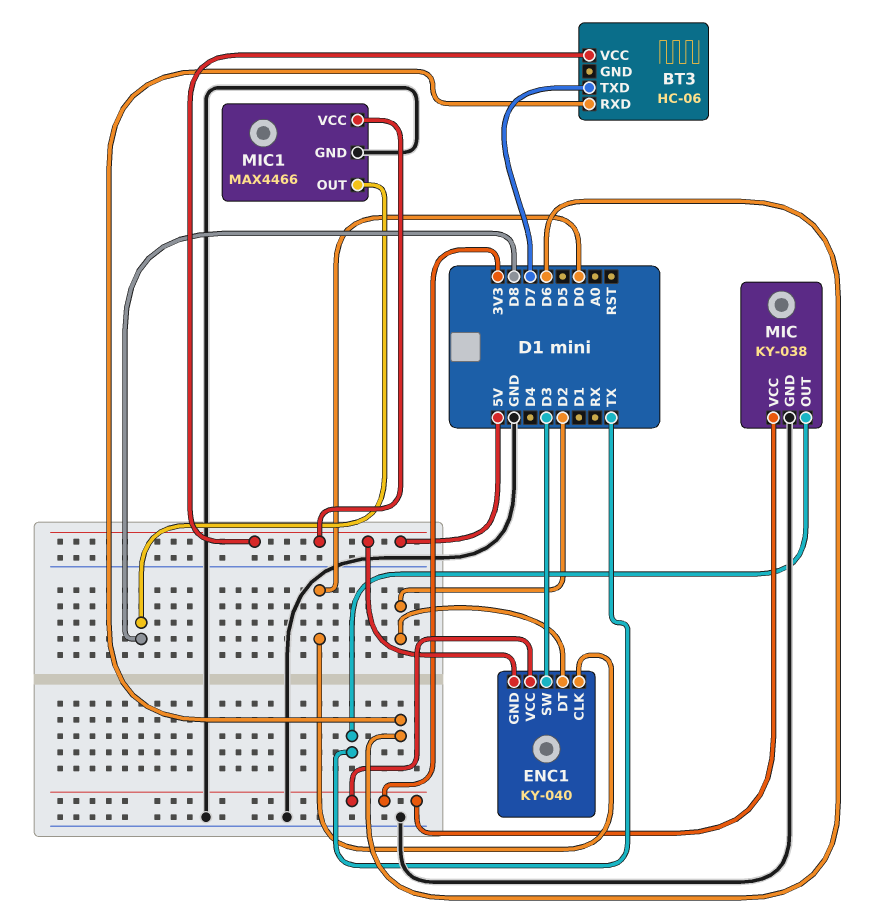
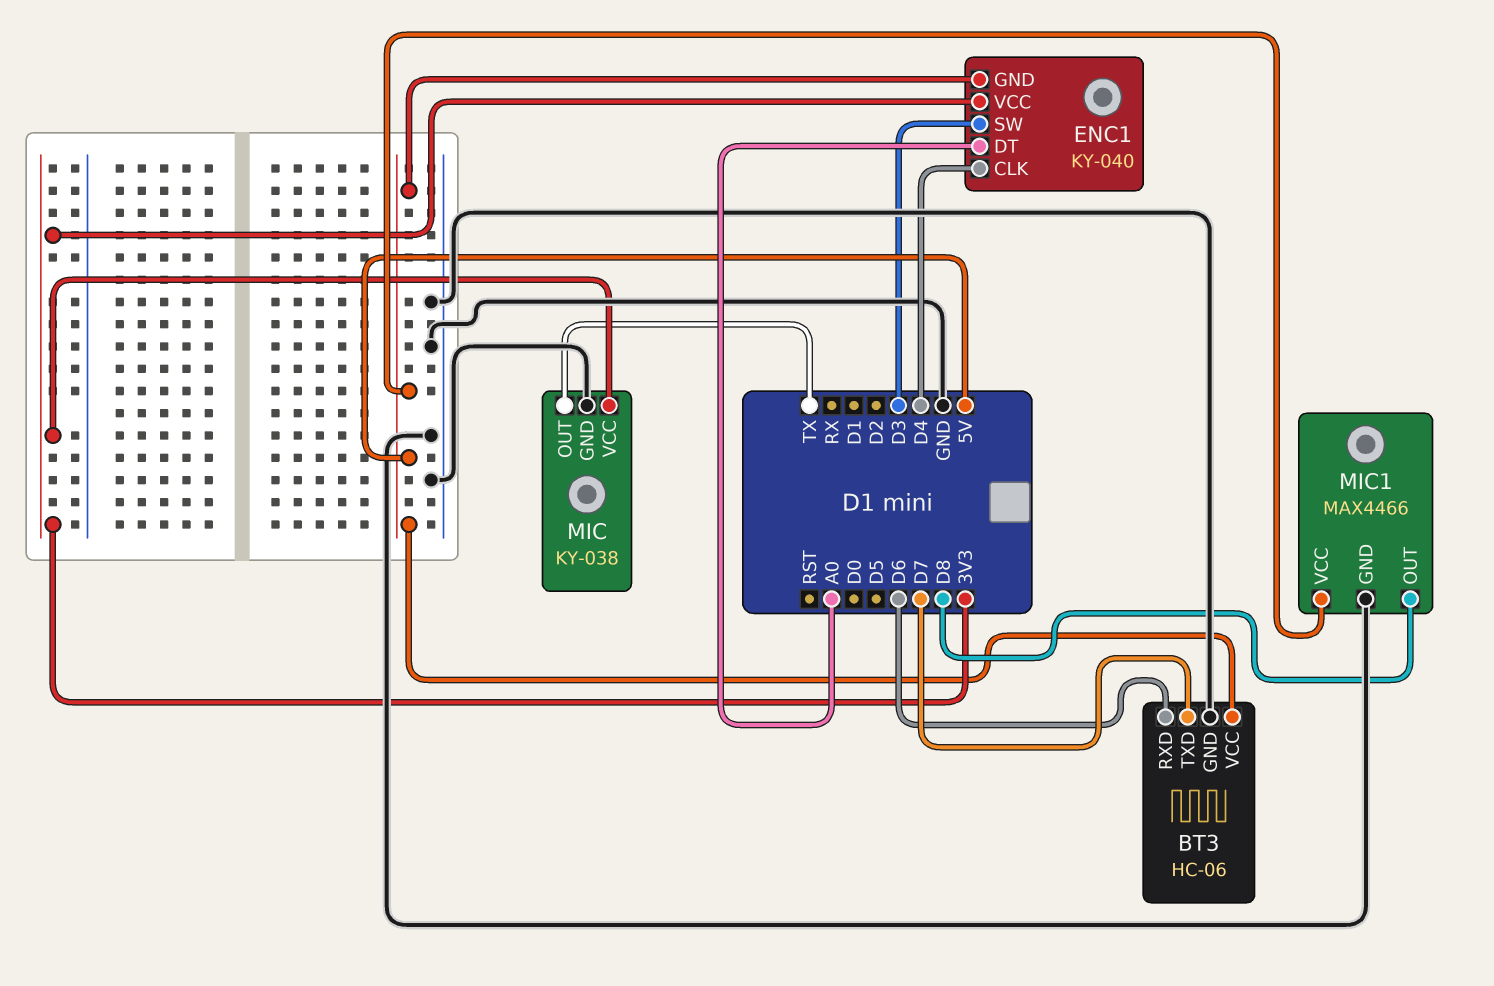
BT3 pin GND: none -> GND
ENC1 pin CLK: D0 -> D4
ENC1 pin DT: D2 -> A0

